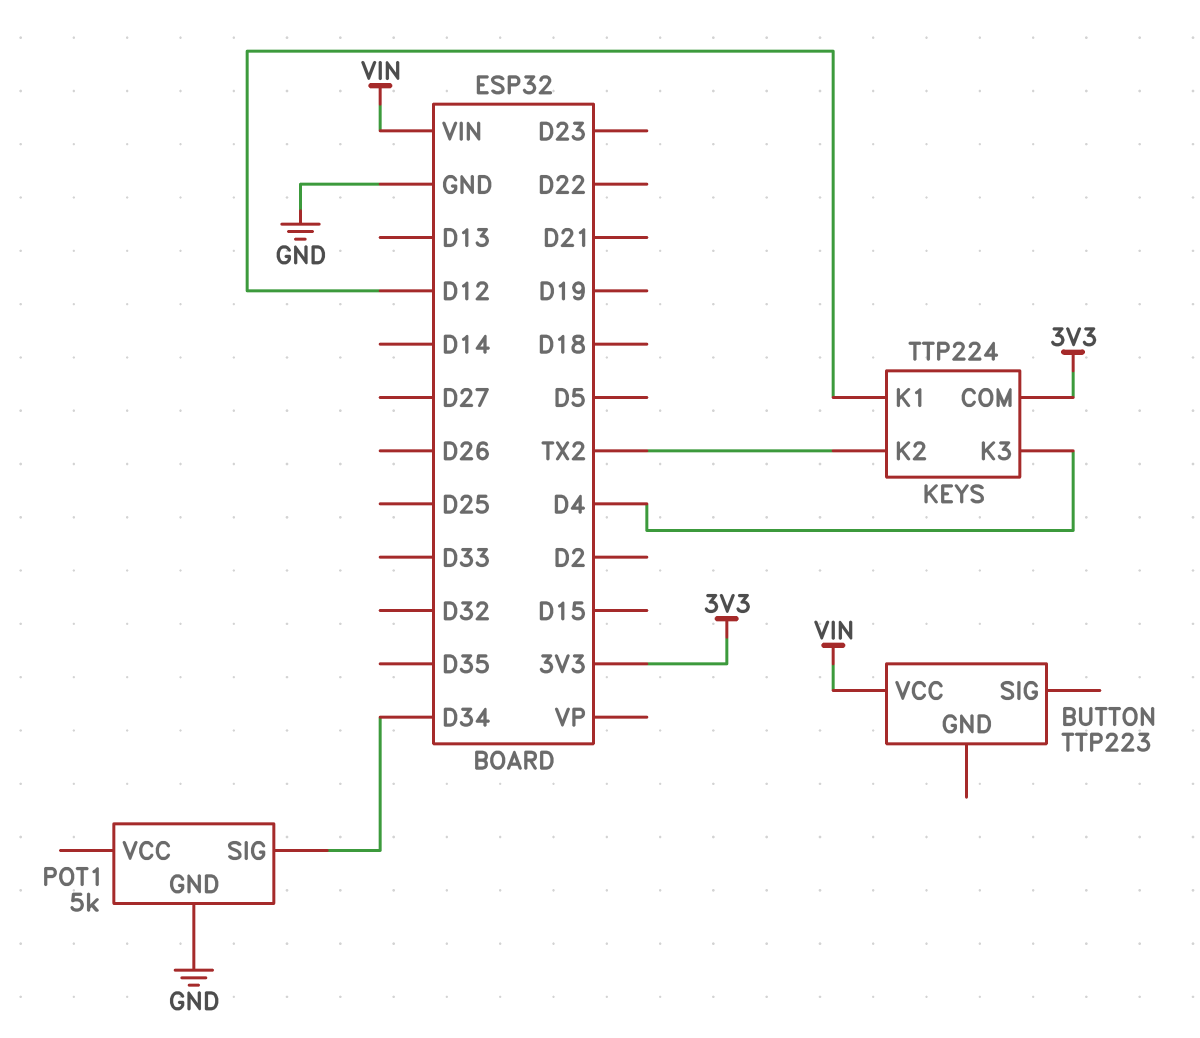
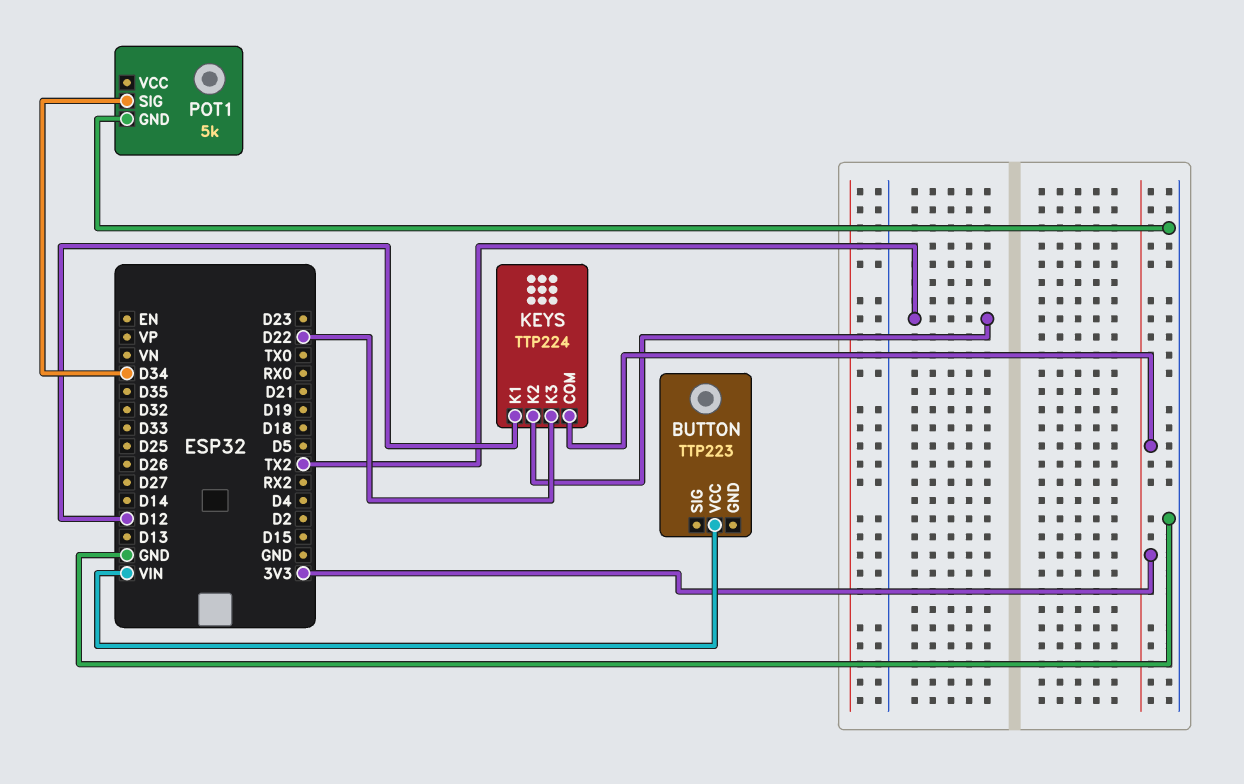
KEYS pin K3: D4 -> D22

